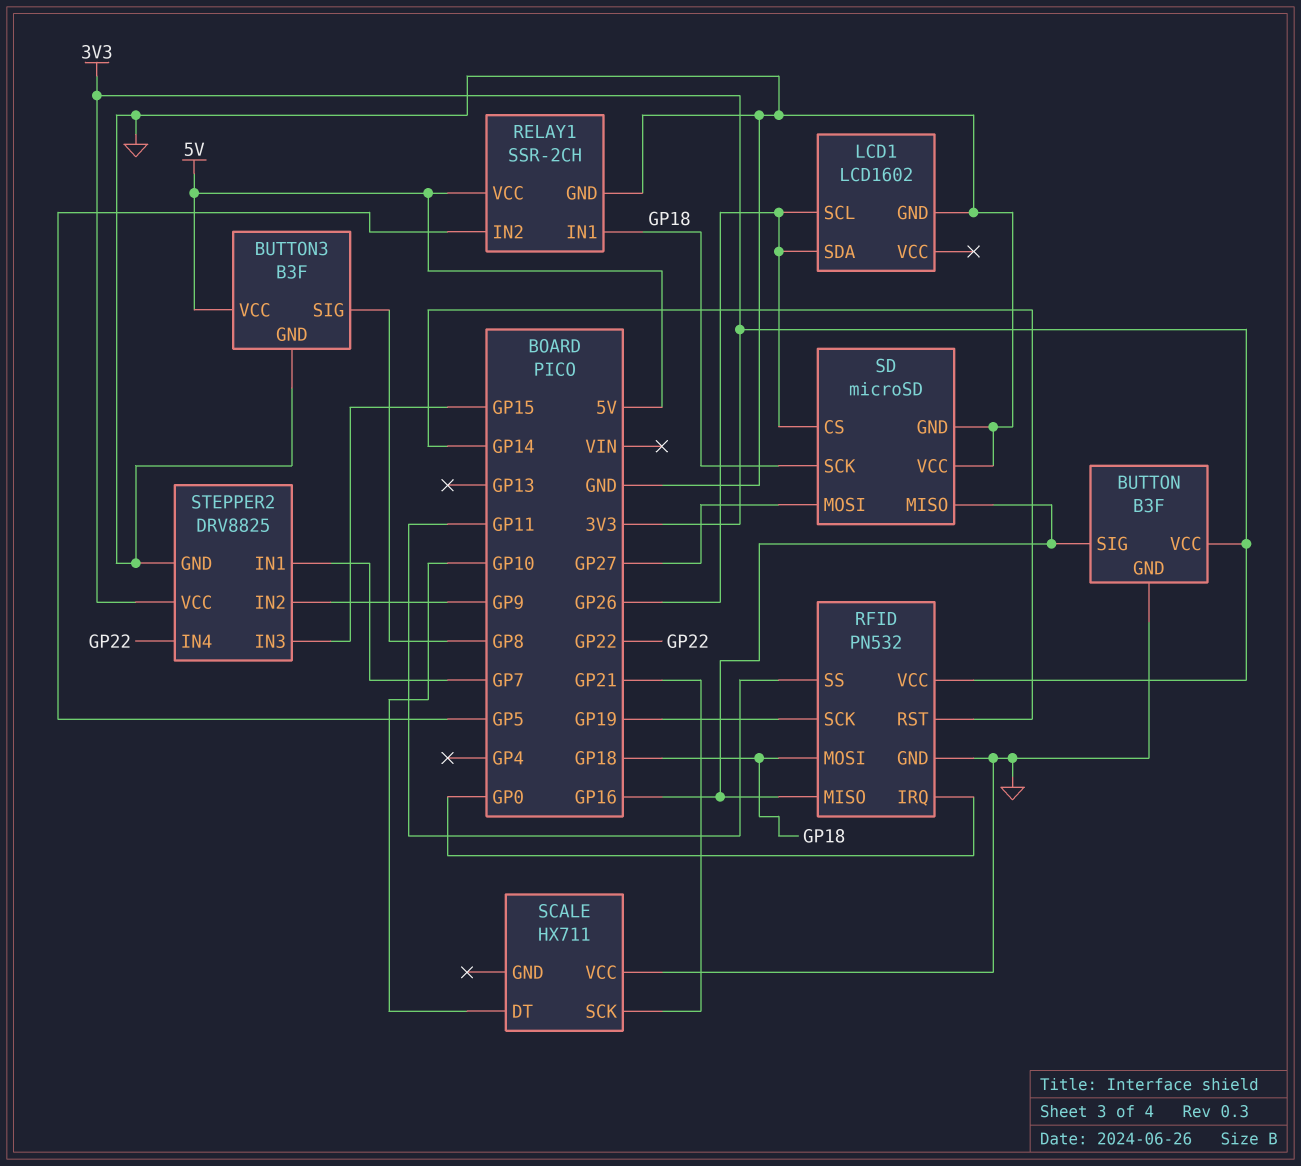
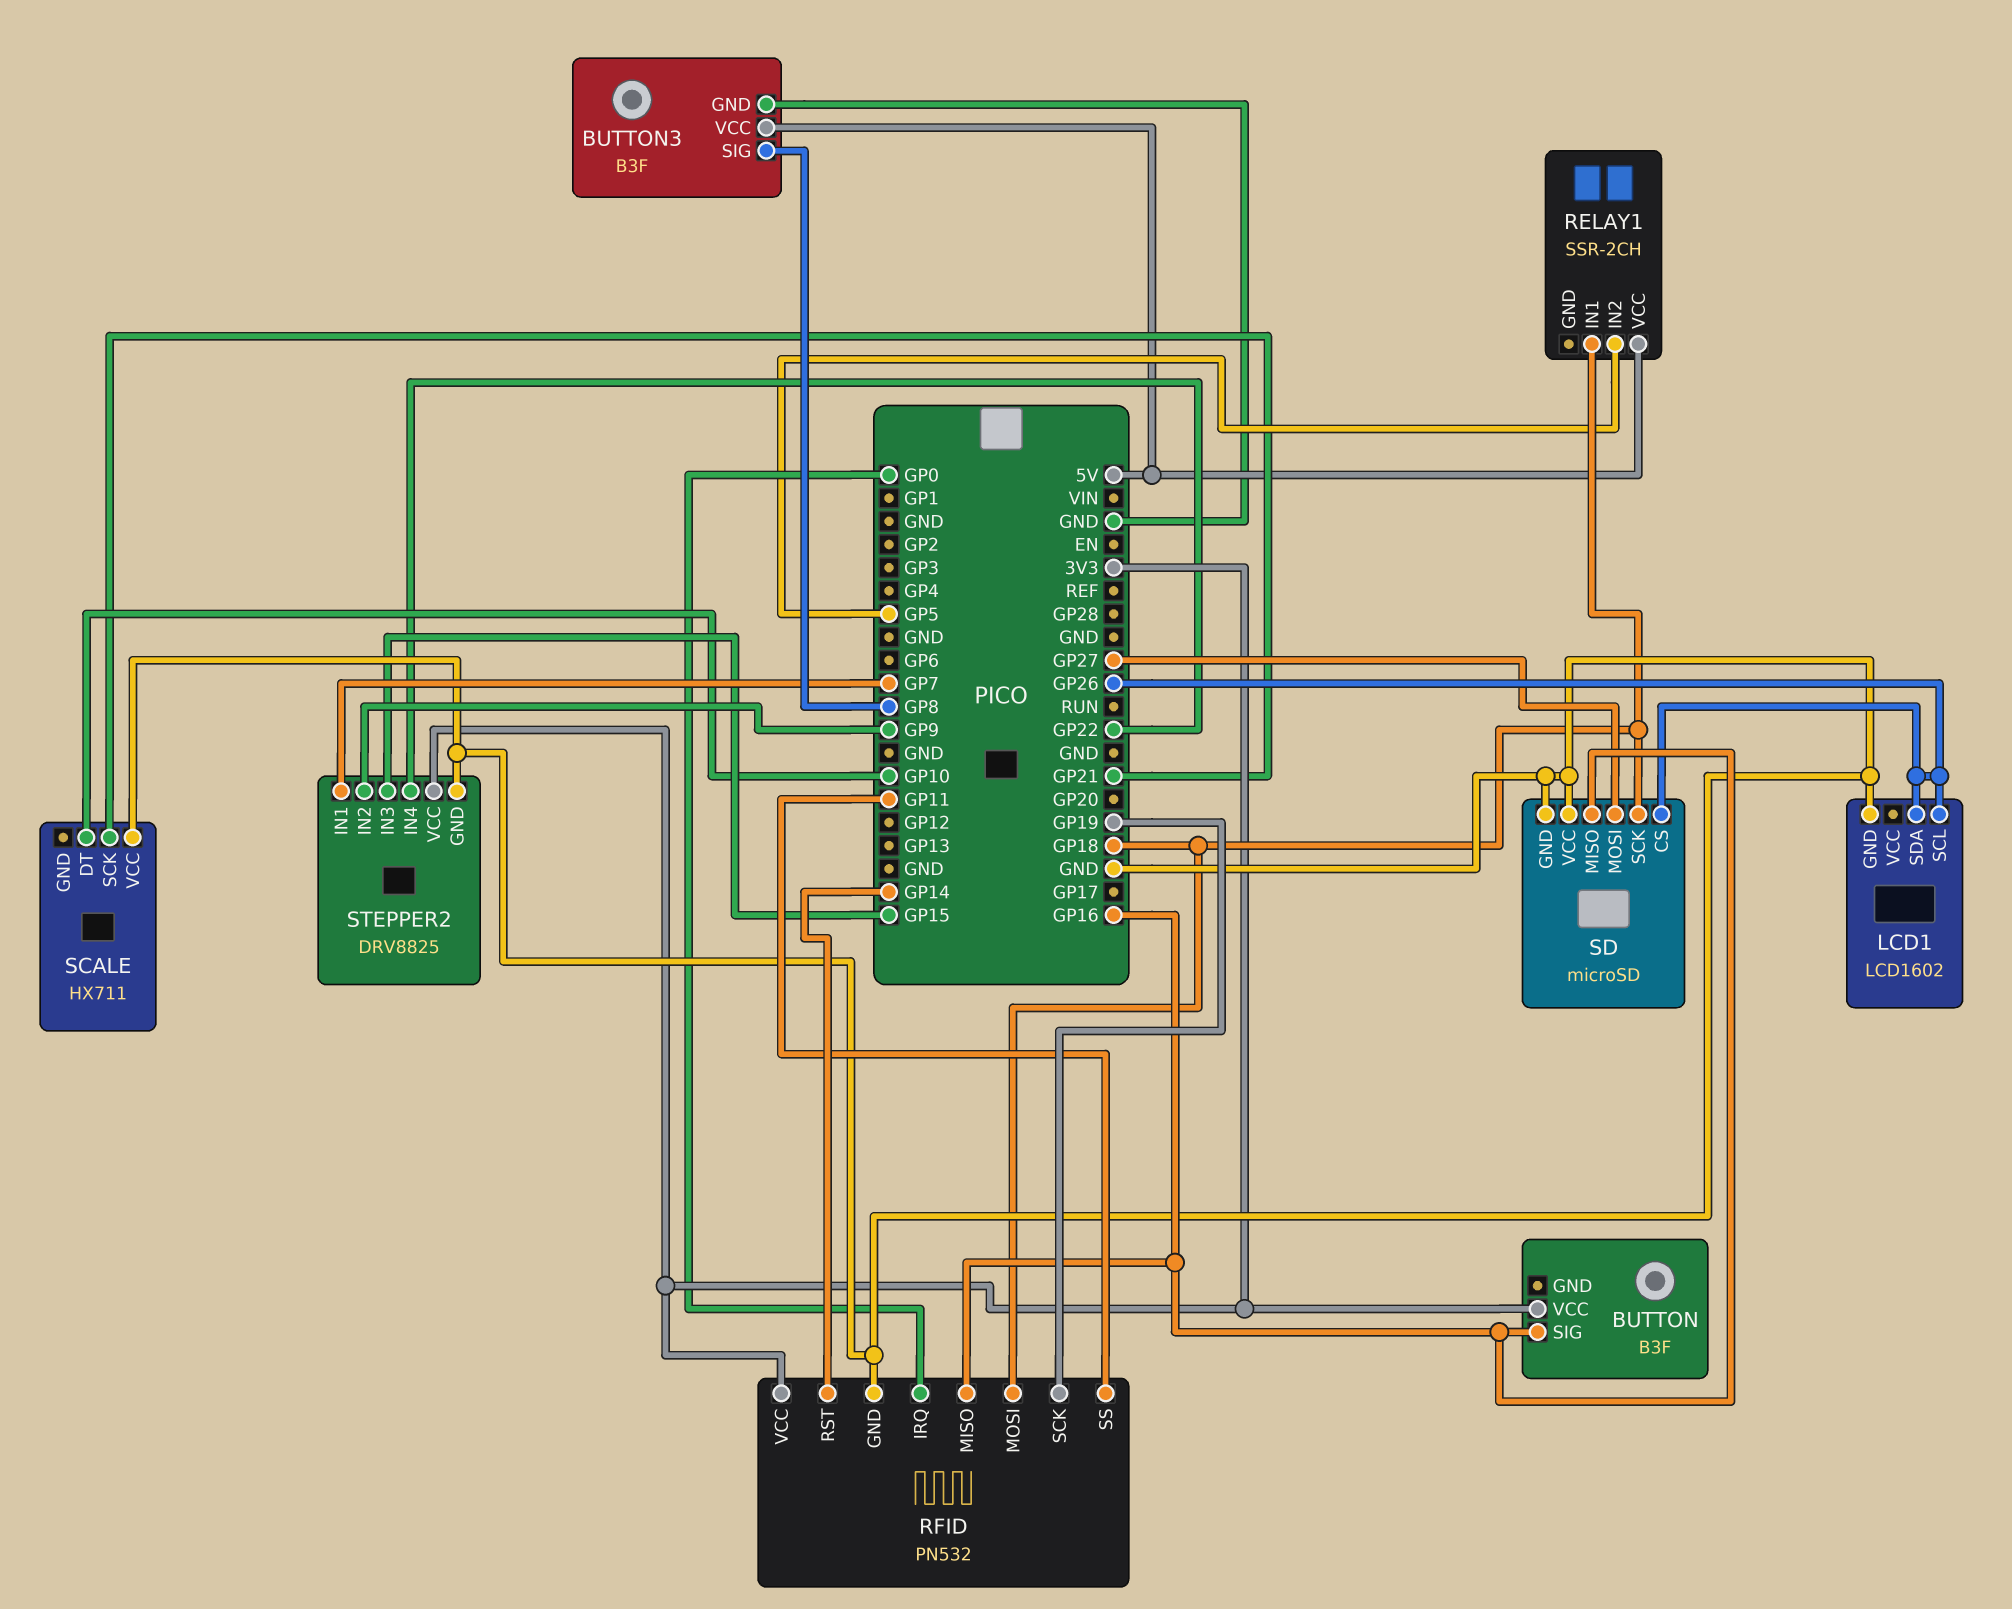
BUTTON pin GND: GND -> none
RELAY1 pin GND: GND -> none

